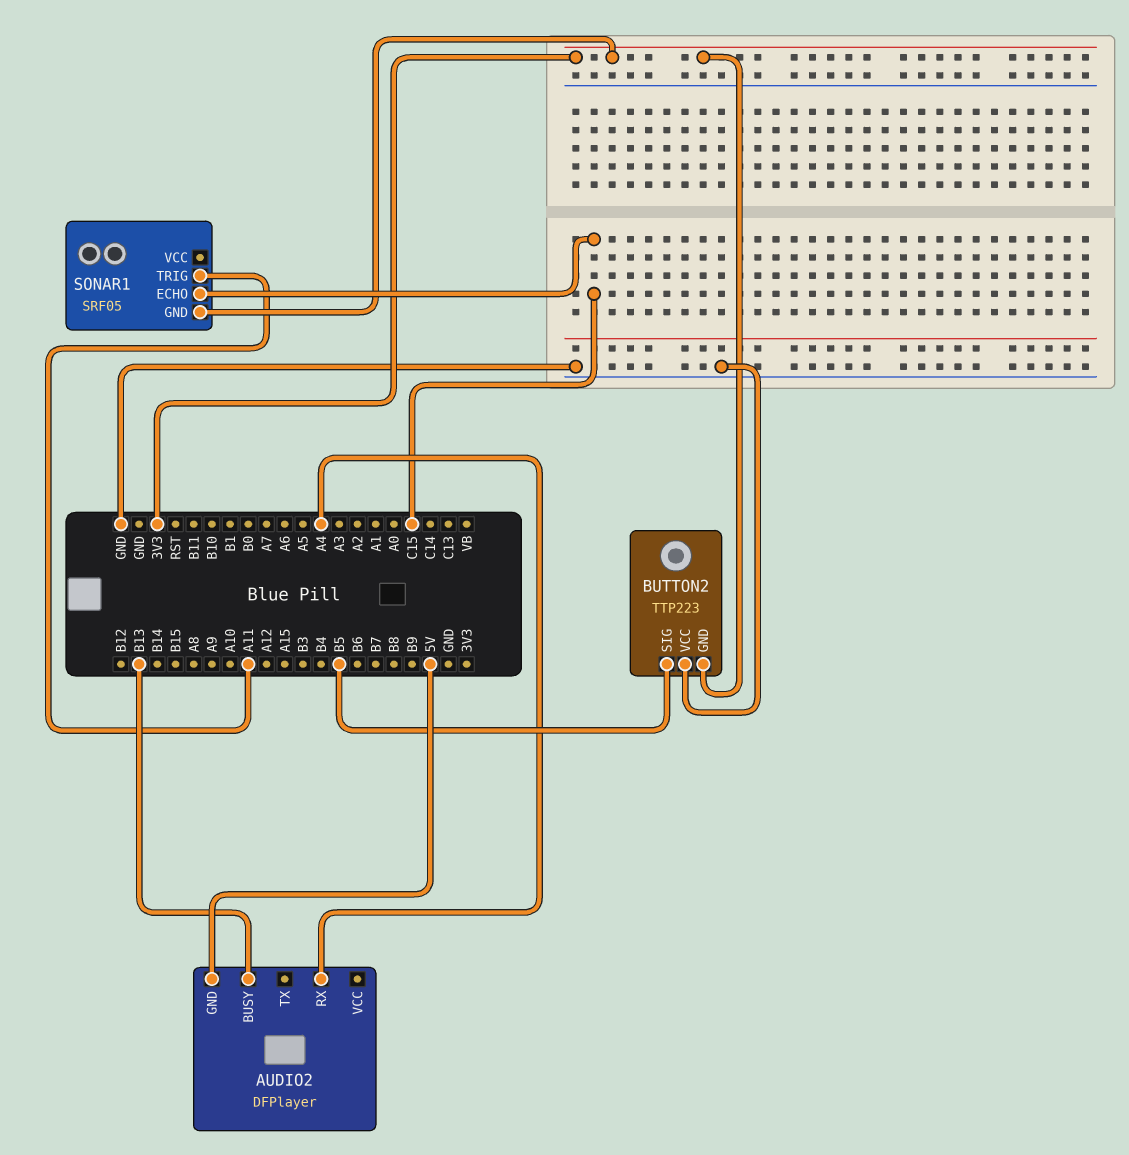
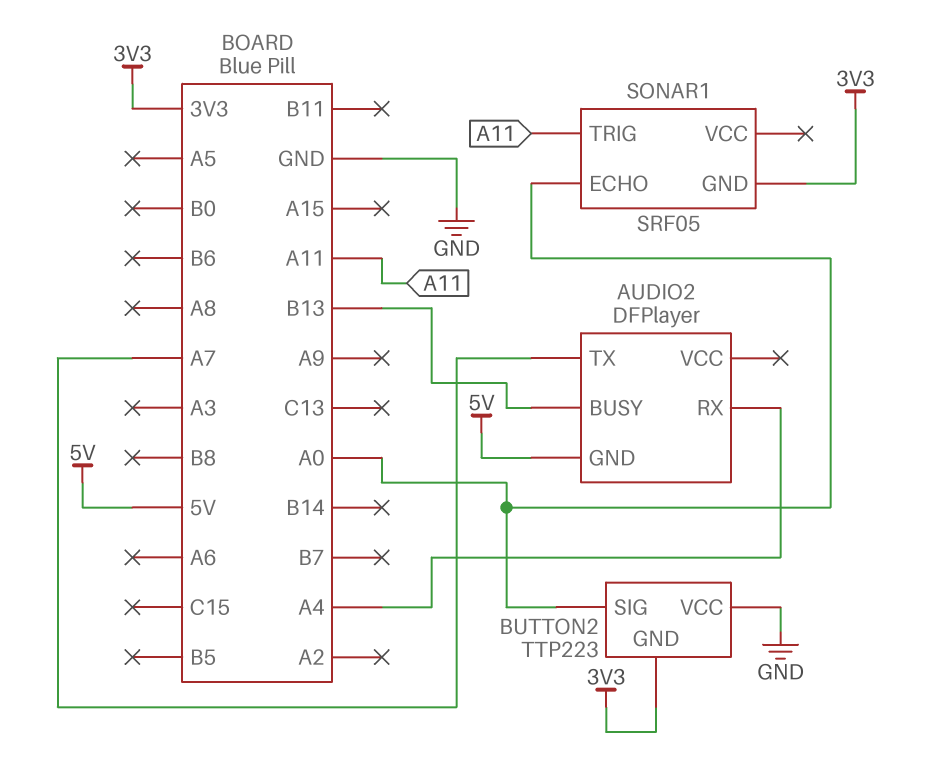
AUDIO2 pin TX: none -> A7
BUTTON2 pin SIG: B5 -> A0
SONAR1 pin ECHO: C15 -> A0

